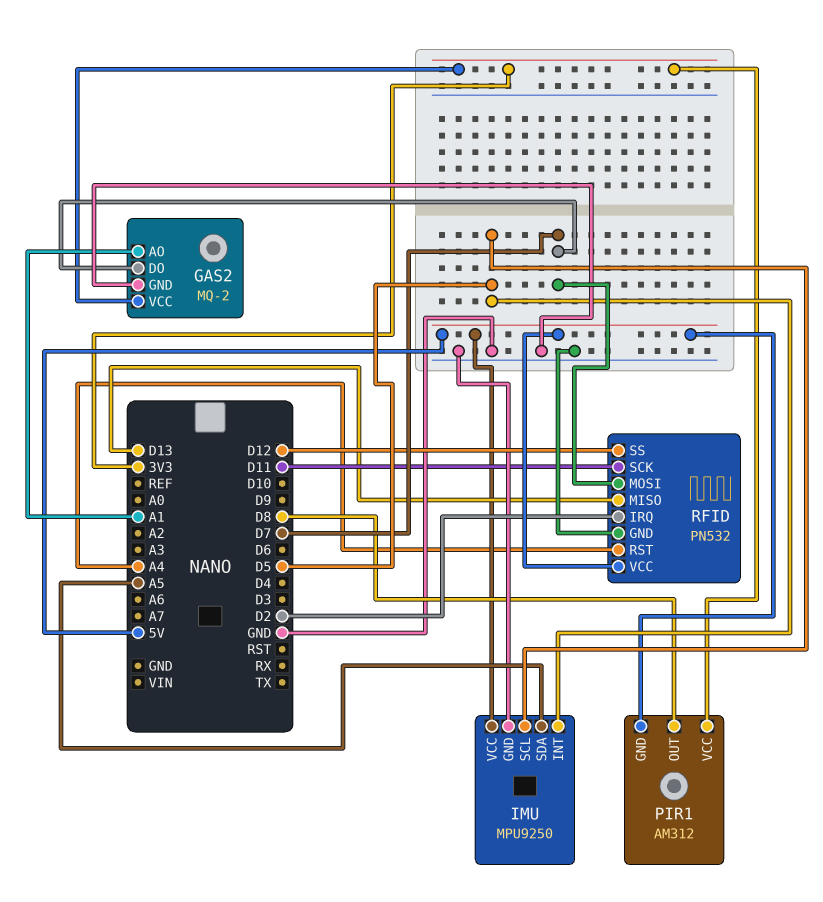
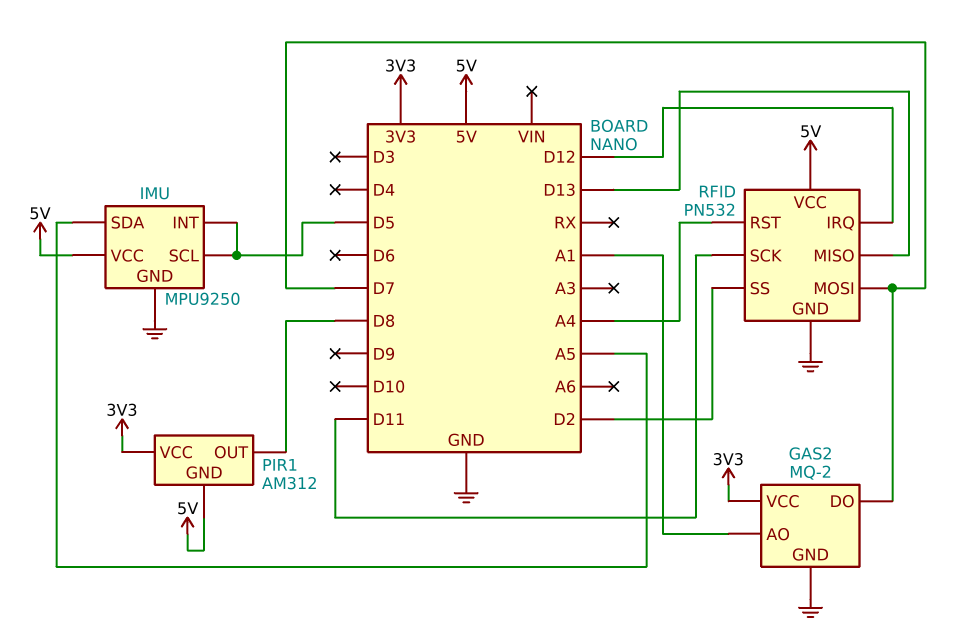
RFID pin IRQ: D2 -> D12
RFID pin SS: D12 -> D2

